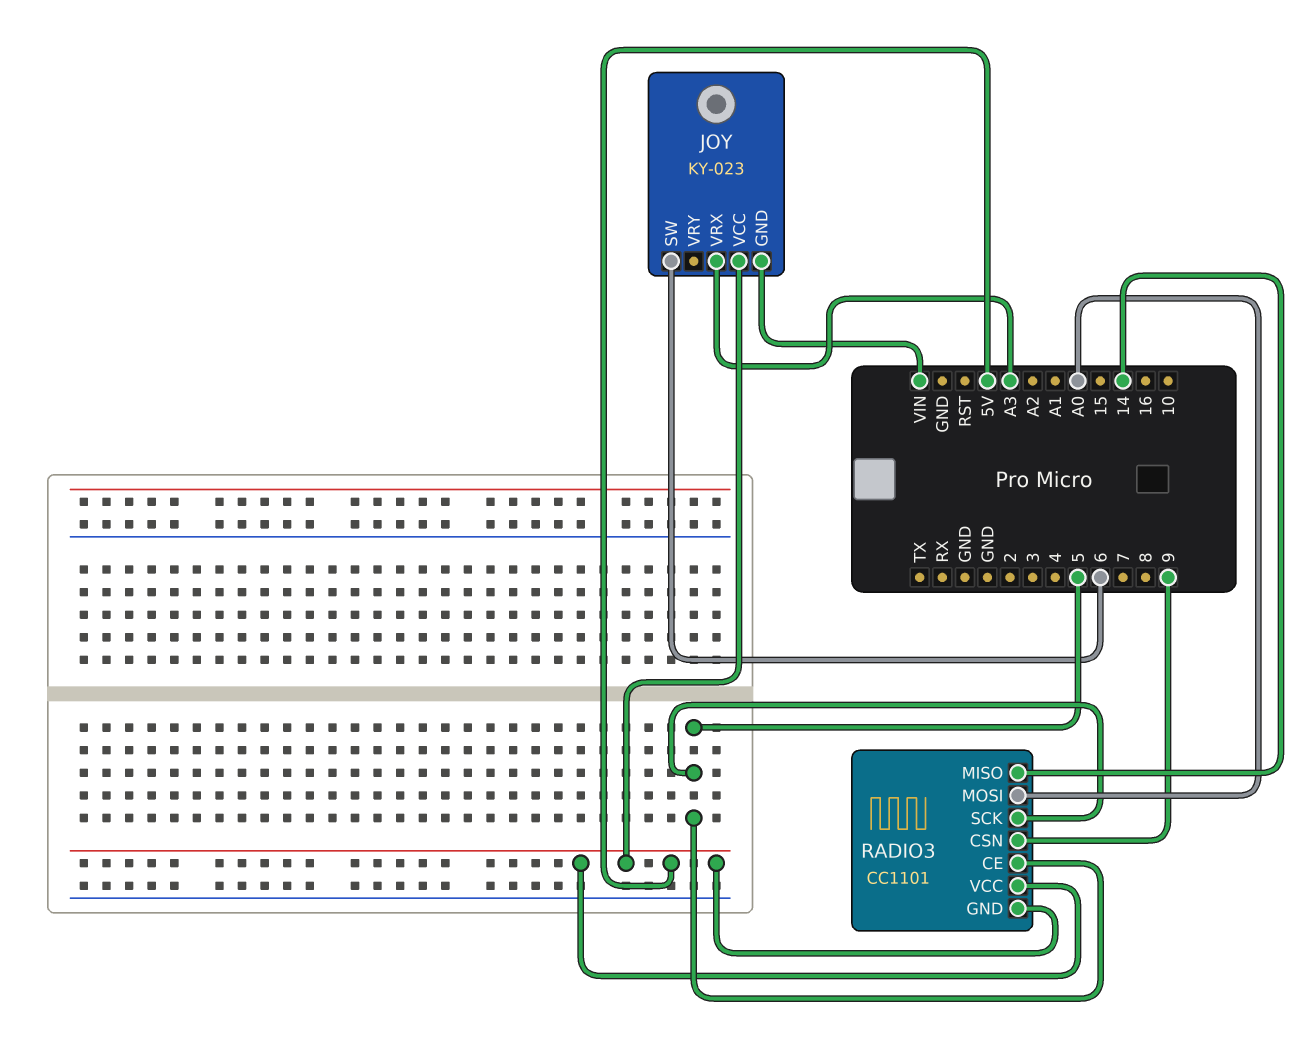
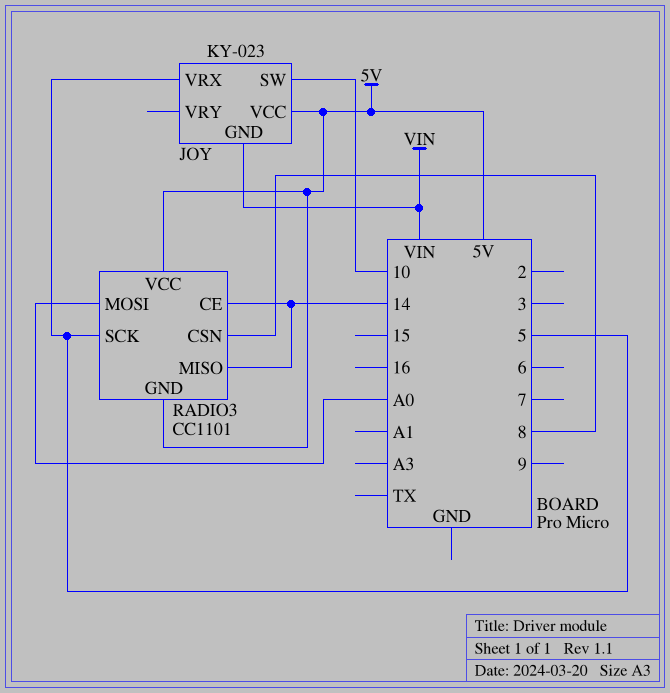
JOY pin SW: 6 -> 10
JOY pin VRX: A3 -> 5
RADIO3 pin CE: 5 -> 14
RADIO3 pin CSN: 9 -> 8

